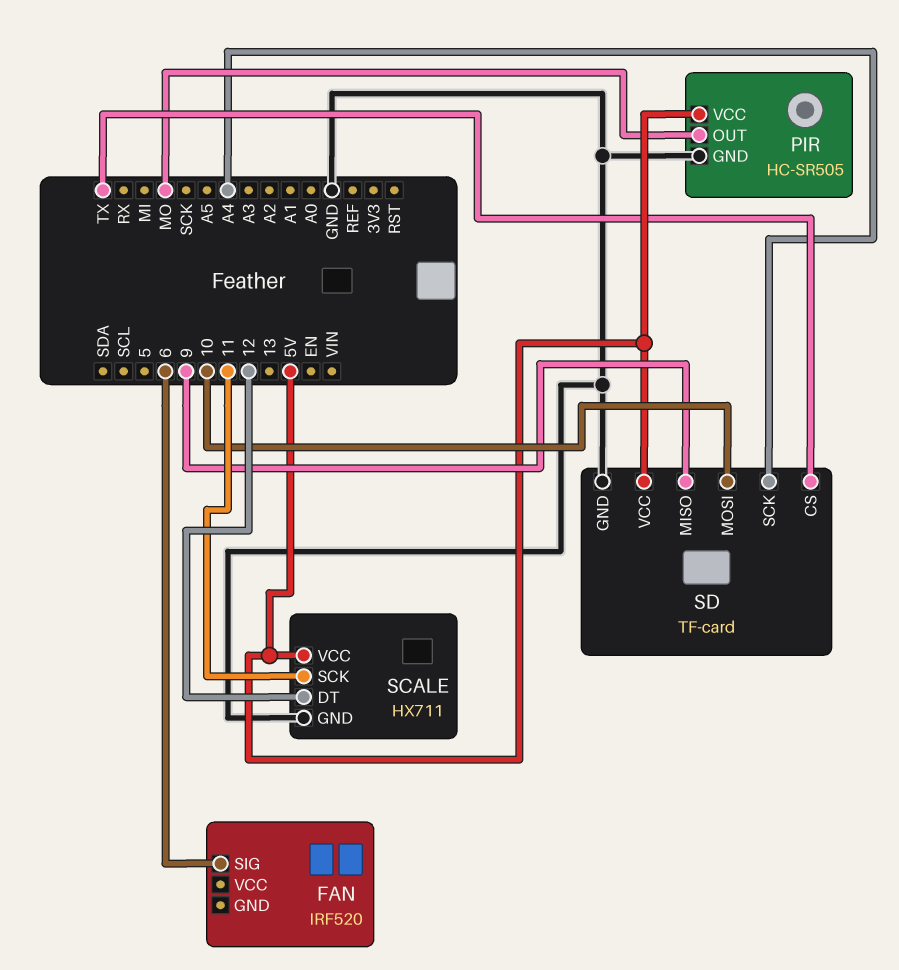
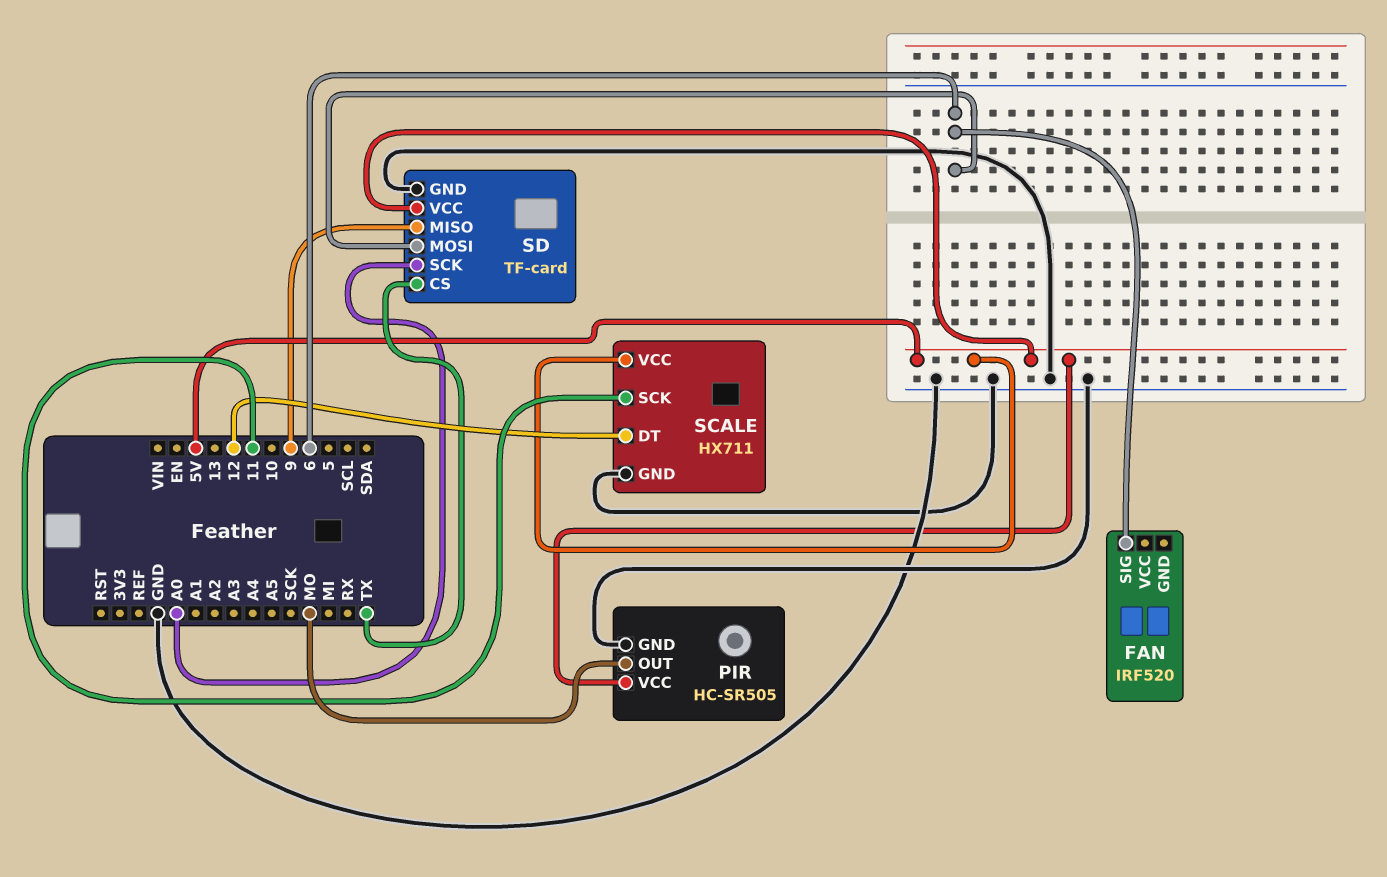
SD pin MOSI: 10 -> 6
SD pin SCK: A4 -> A0

